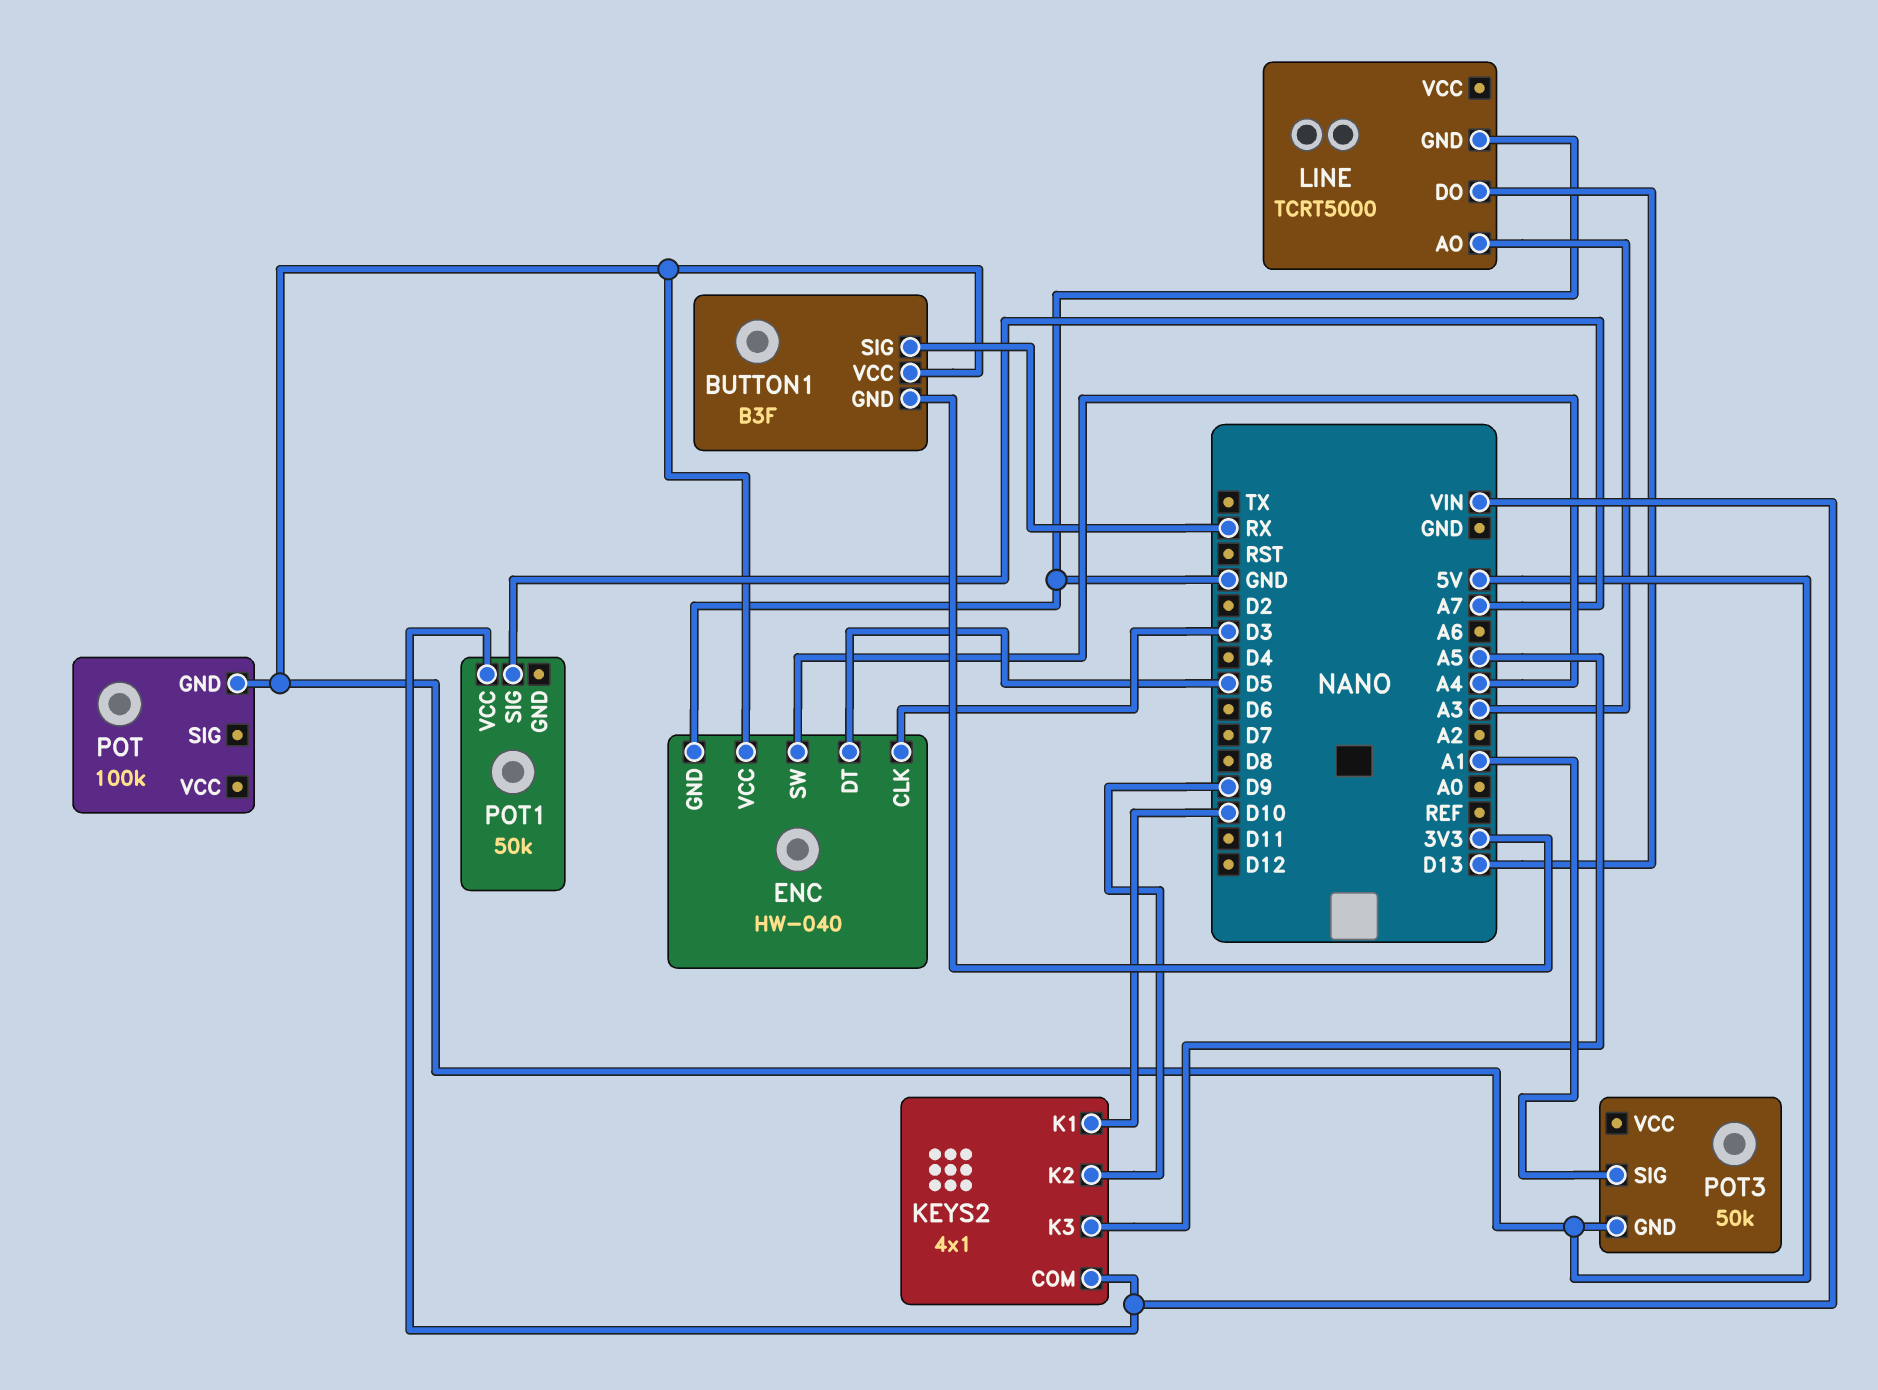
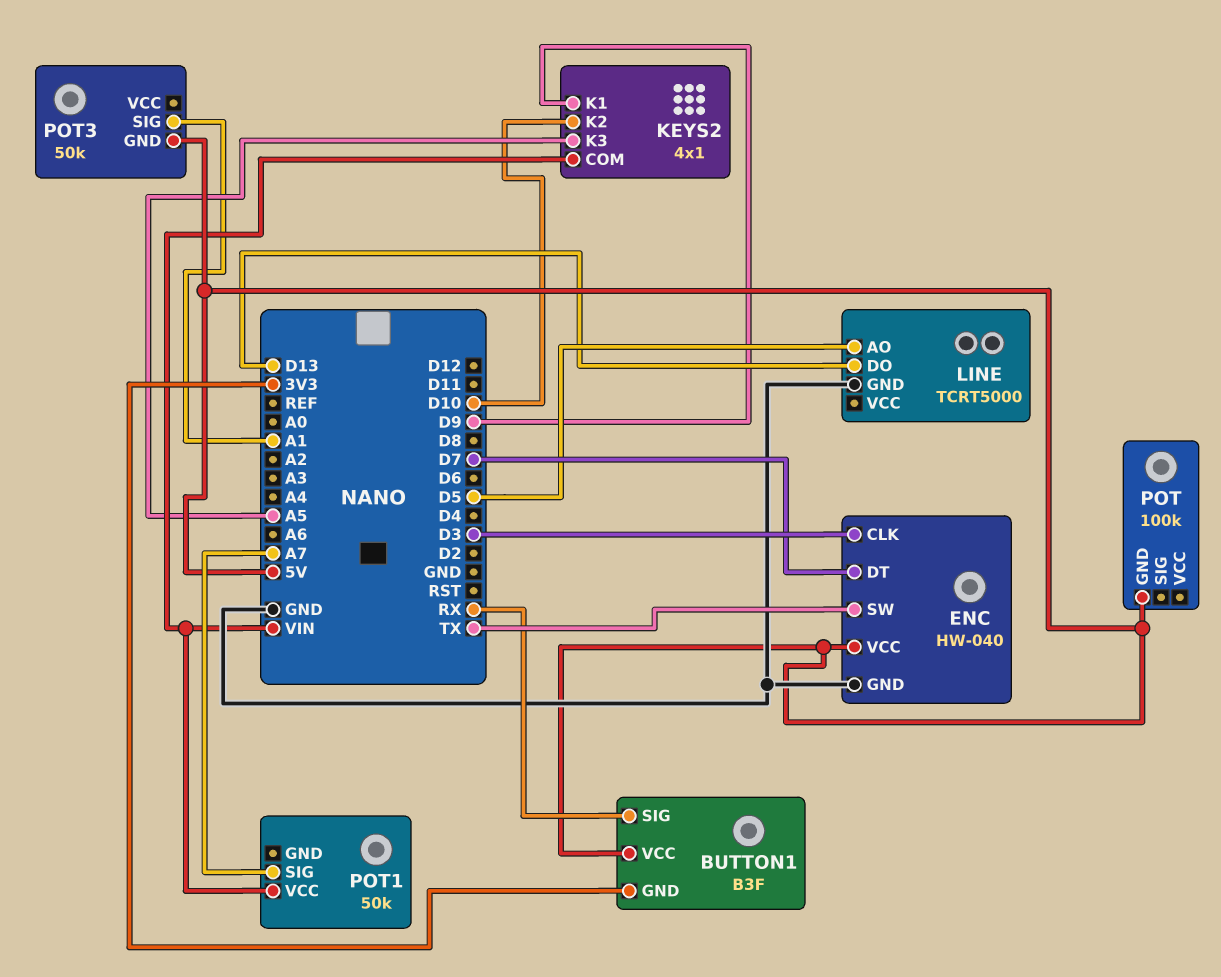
ENC pin DT: D5 -> D7
ENC pin SW: A4 -> TX
KEYS2 pin K1: D10 -> D9
KEYS2 pin K2: D9 -> D10
LINE pin AO: A3 -> D5

